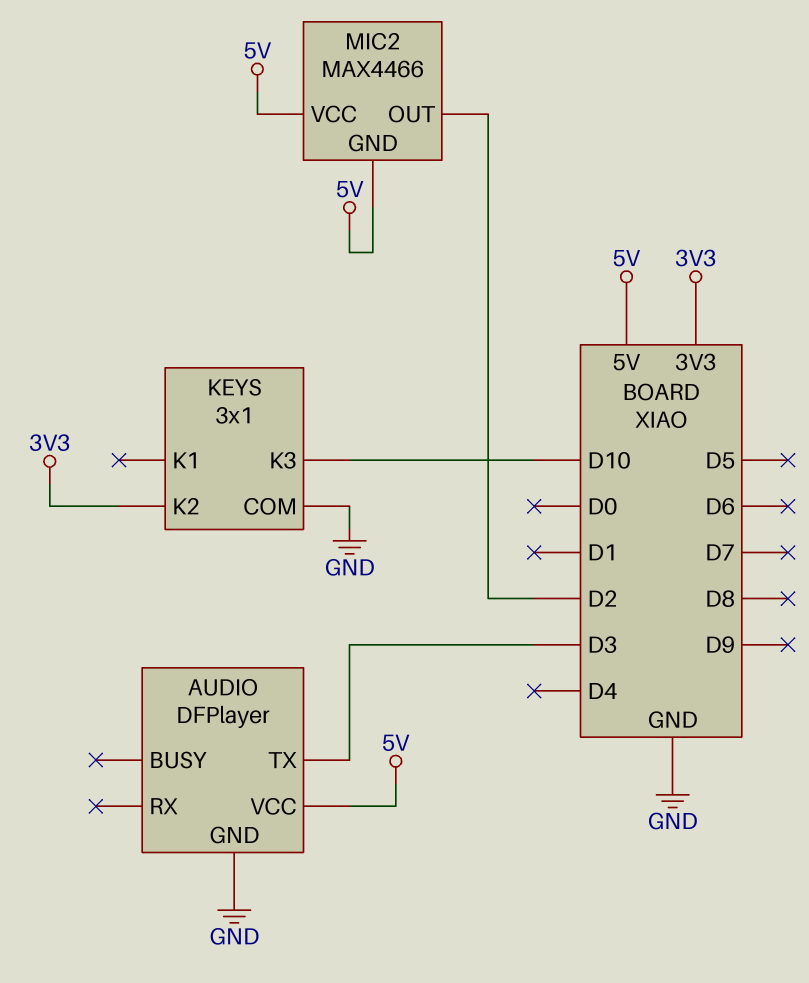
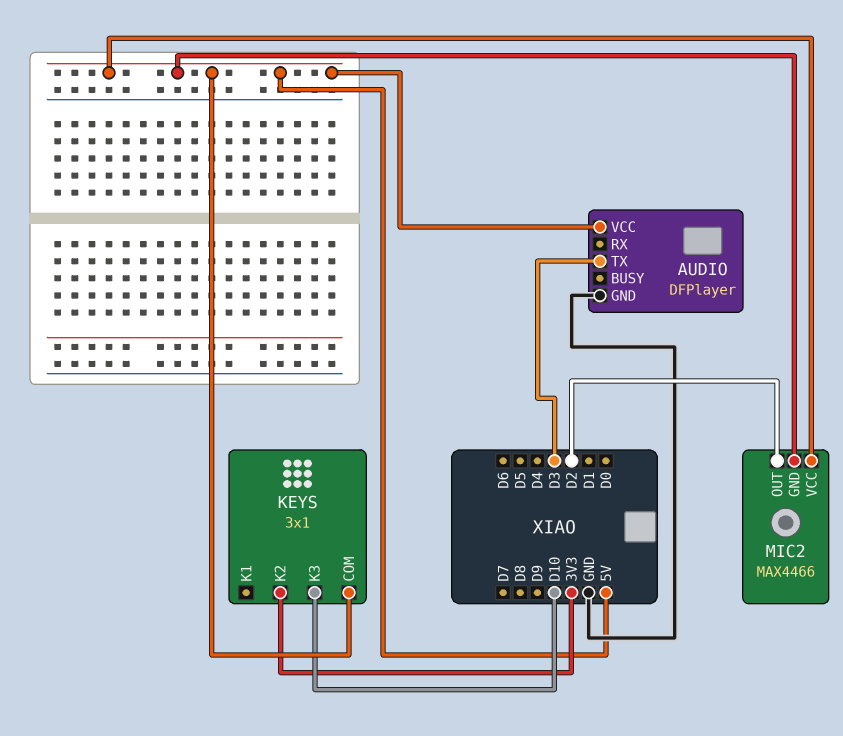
KEYS pin COM: GND -> 5V

